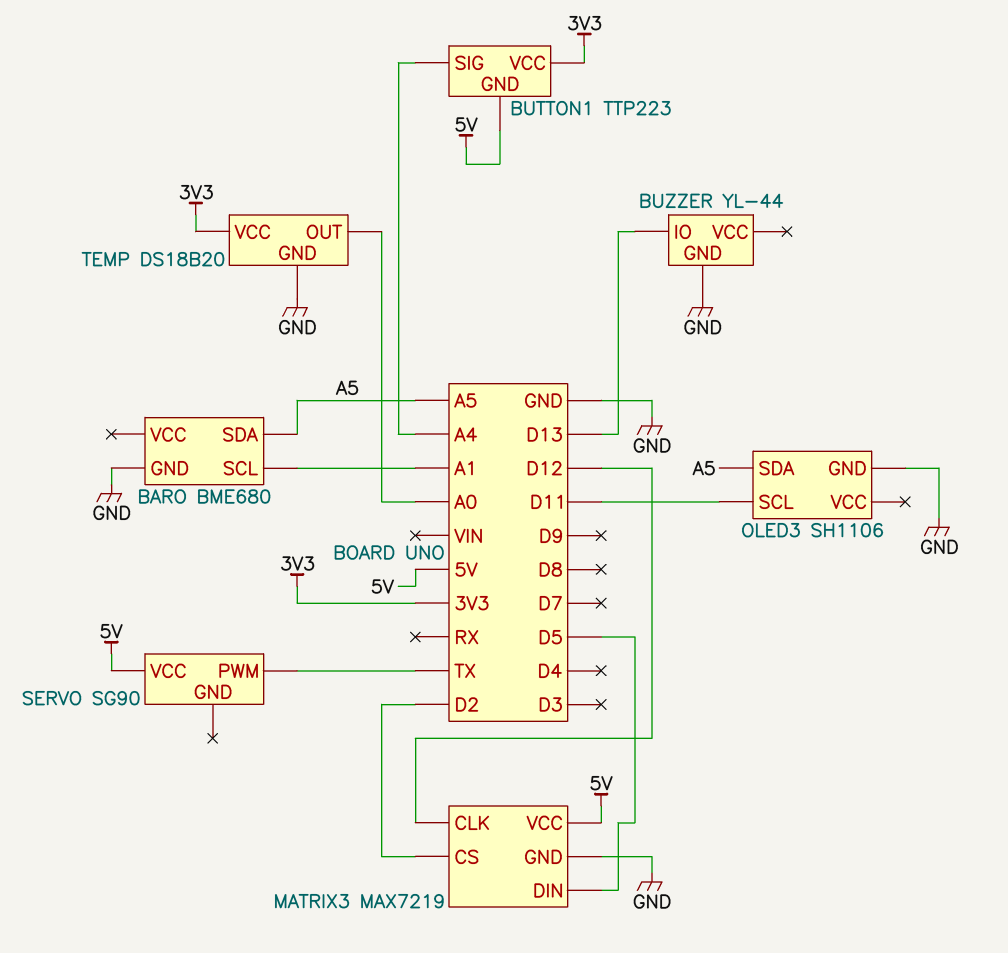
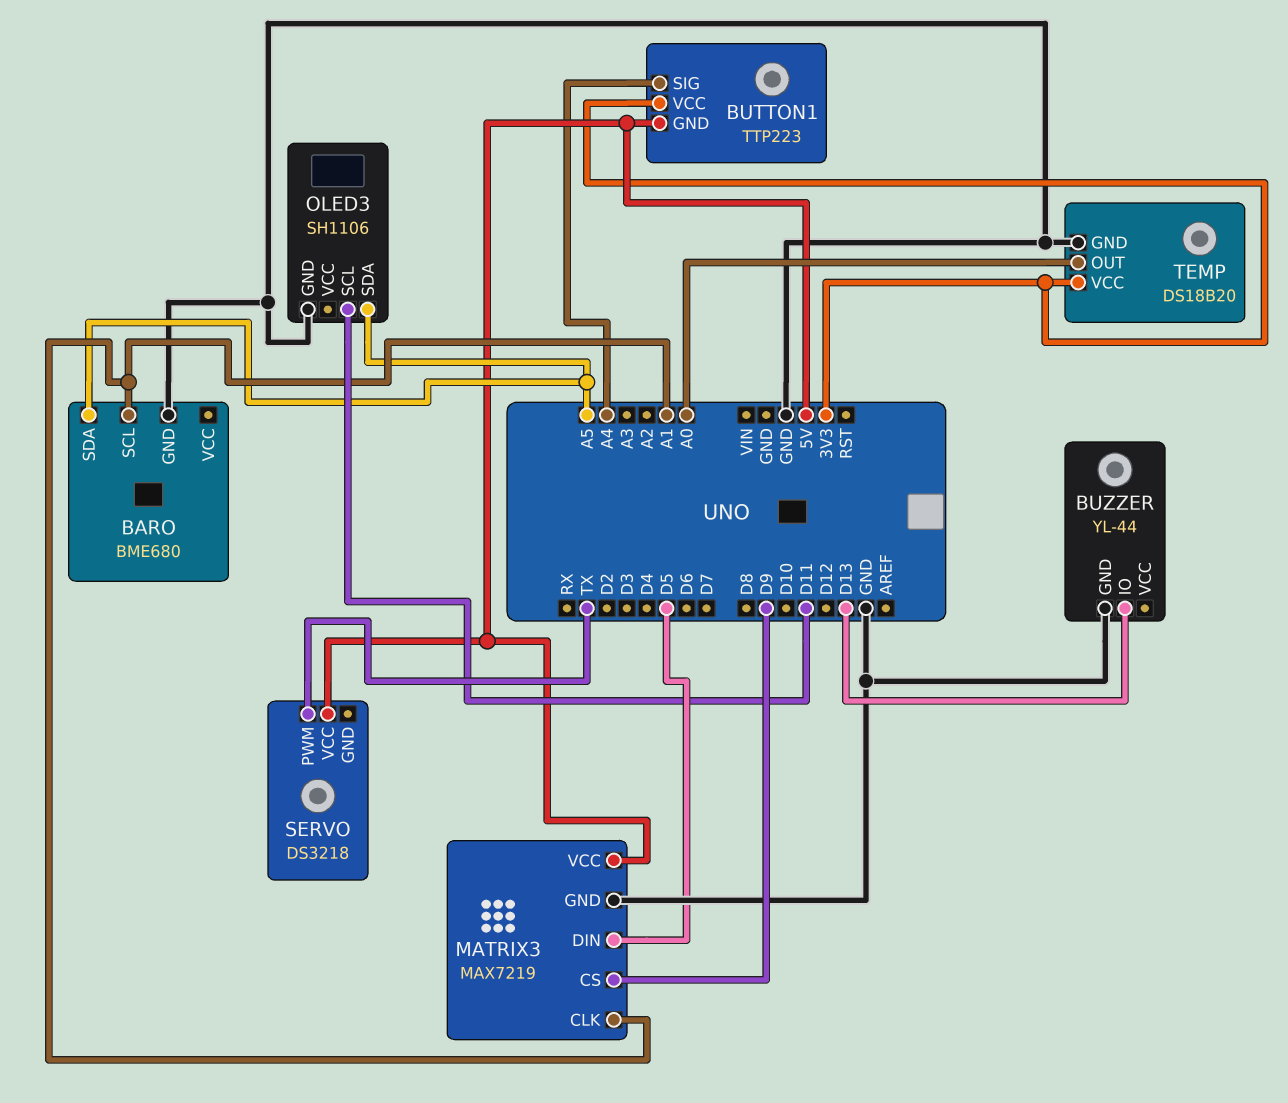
MATRIX3 pin CLK: D12 -> A1
MATRIX3 pin CS: D2 -> D9
SERVO: SG90 -> DS3218

